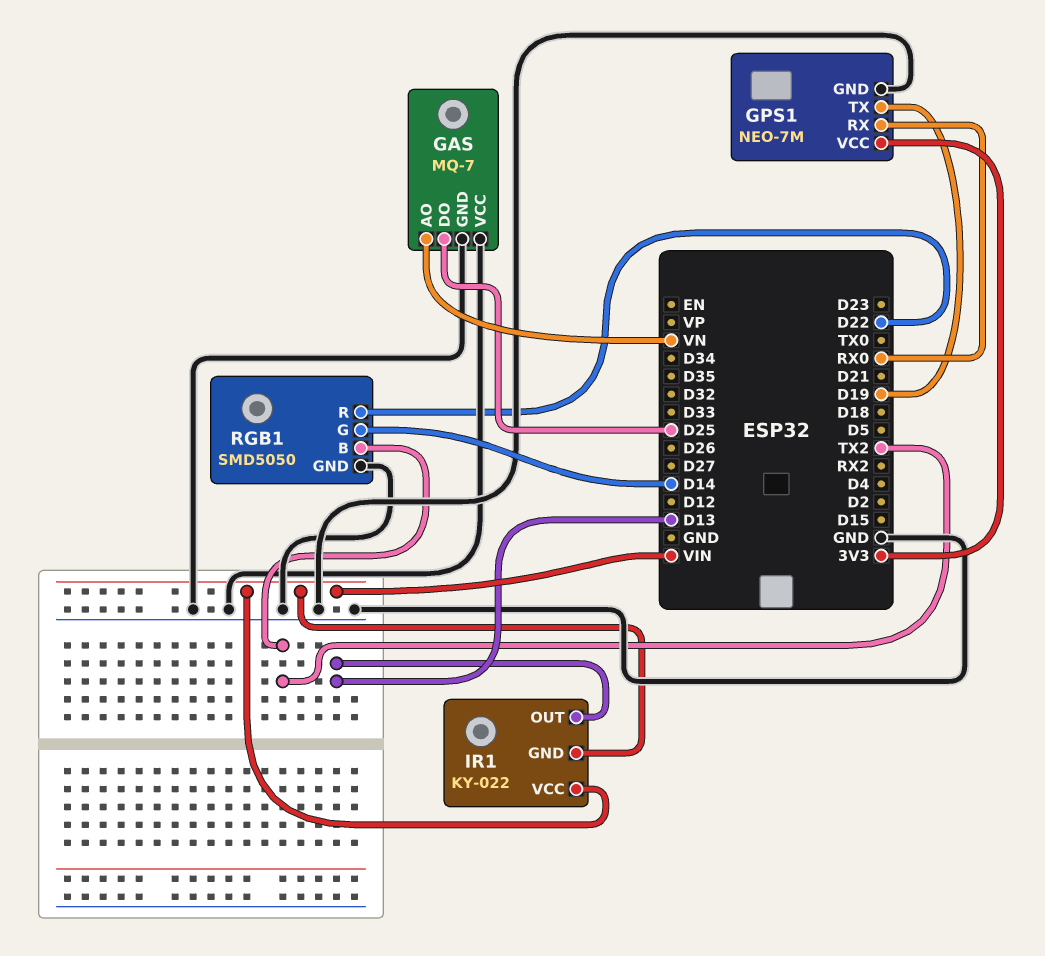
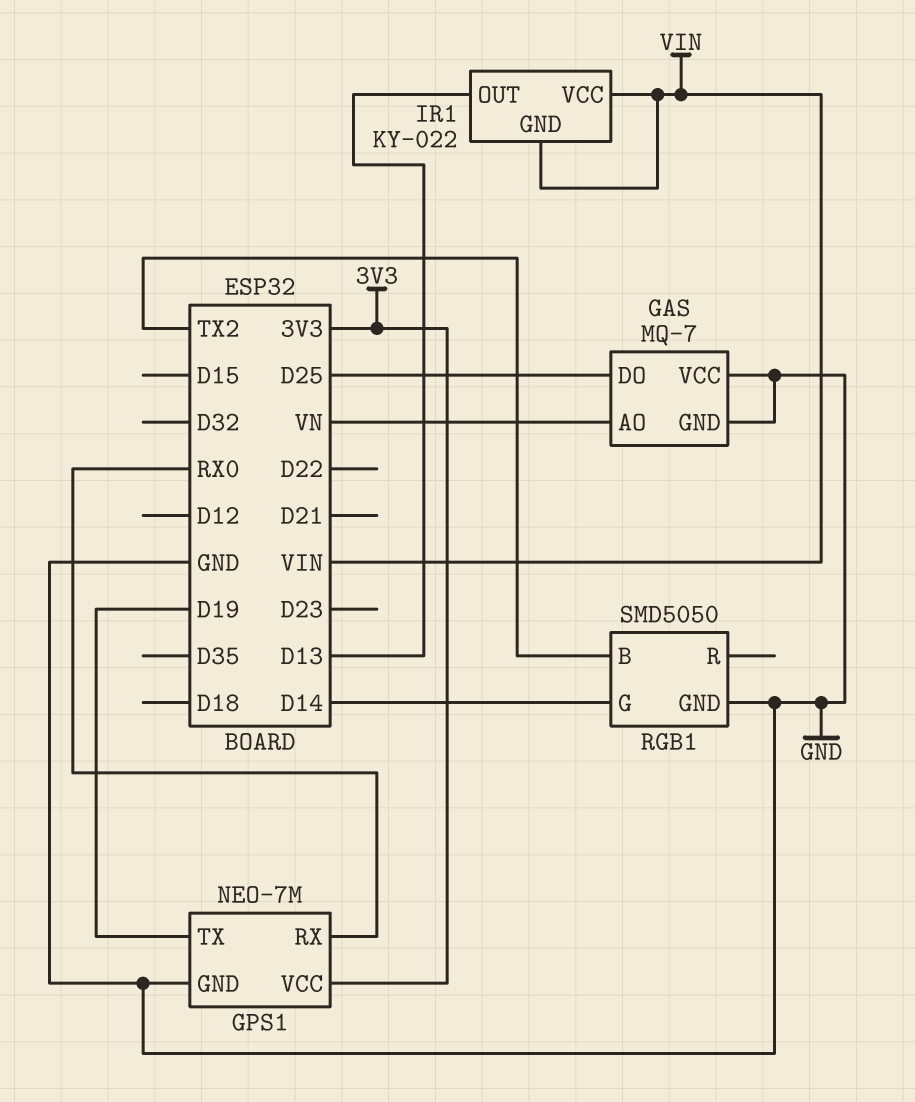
RGB1 pin R: D22 -> none

